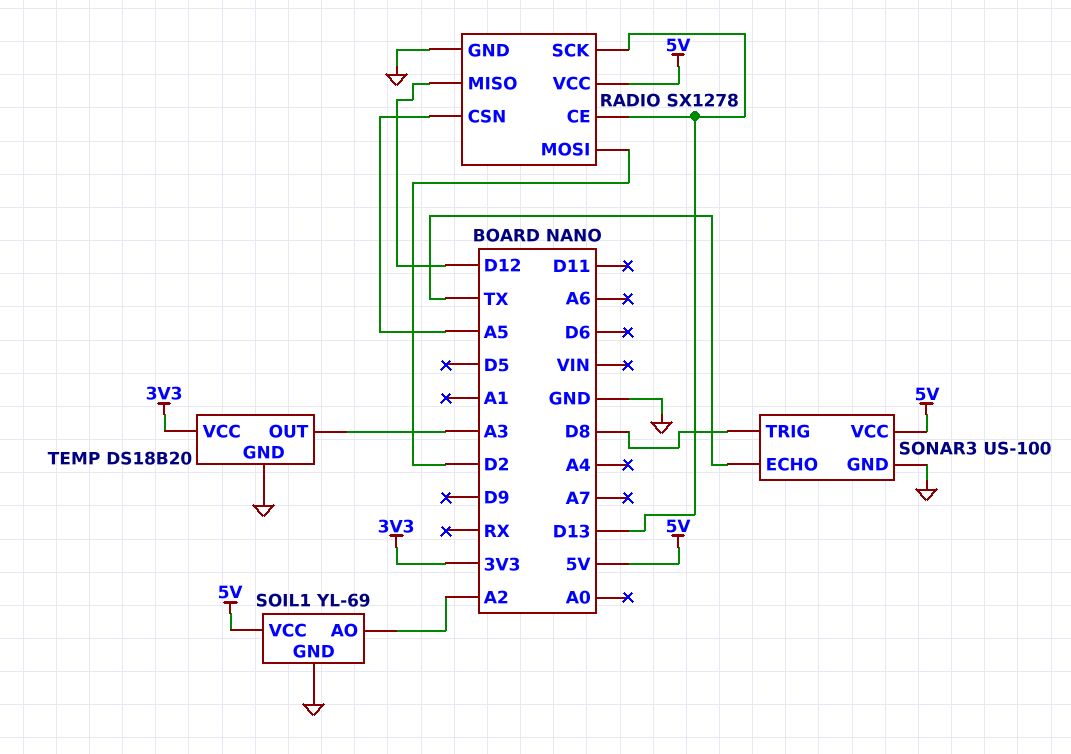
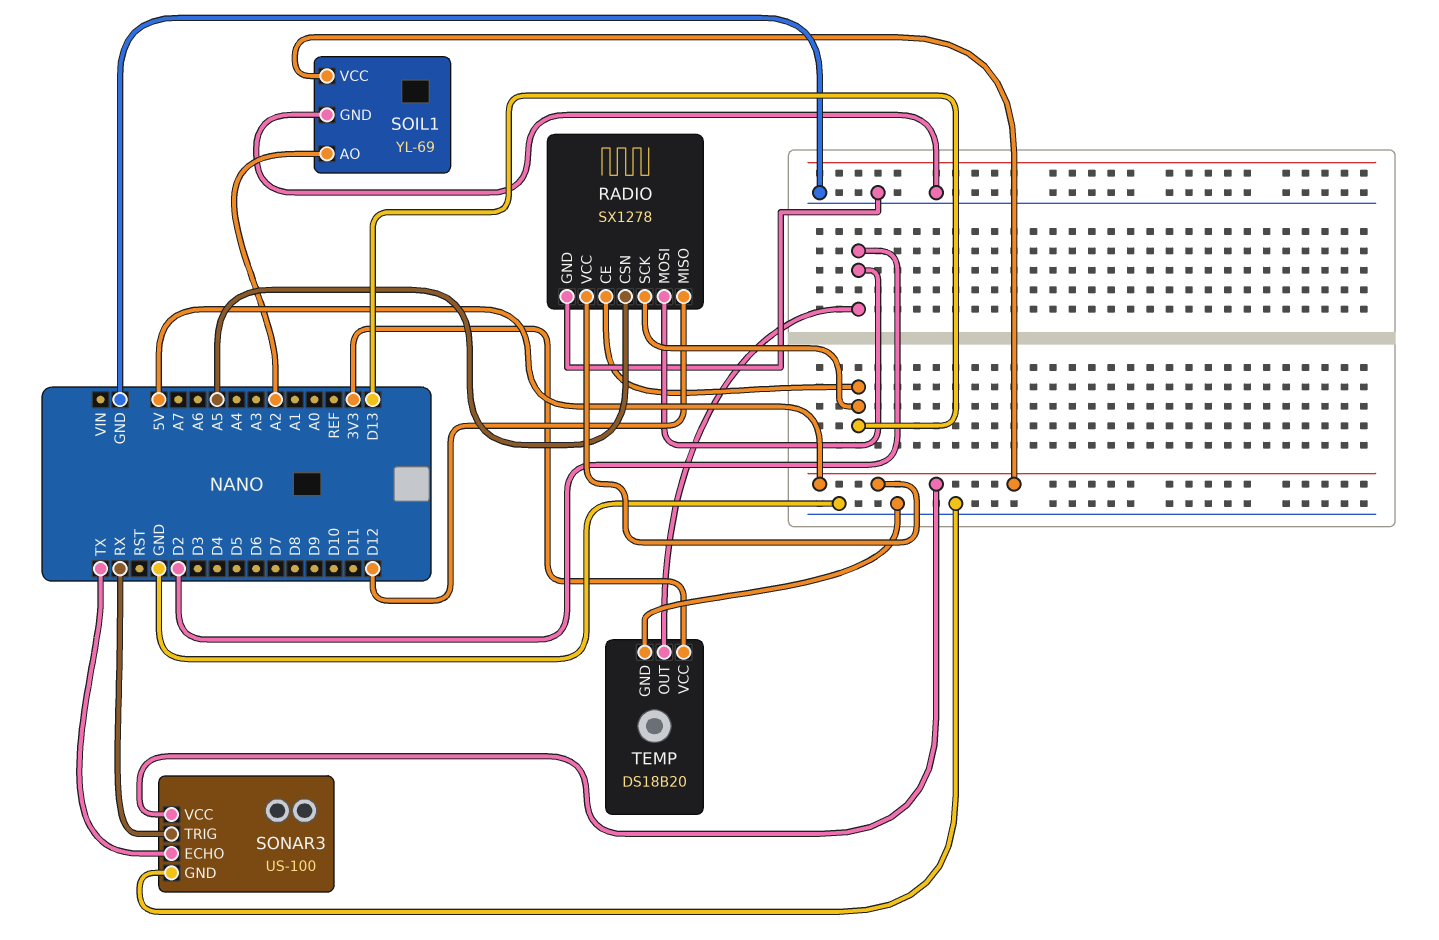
SONAR3 pin TRIG: D8 -> RX
TEMP pin OUT: A3 -> D2

